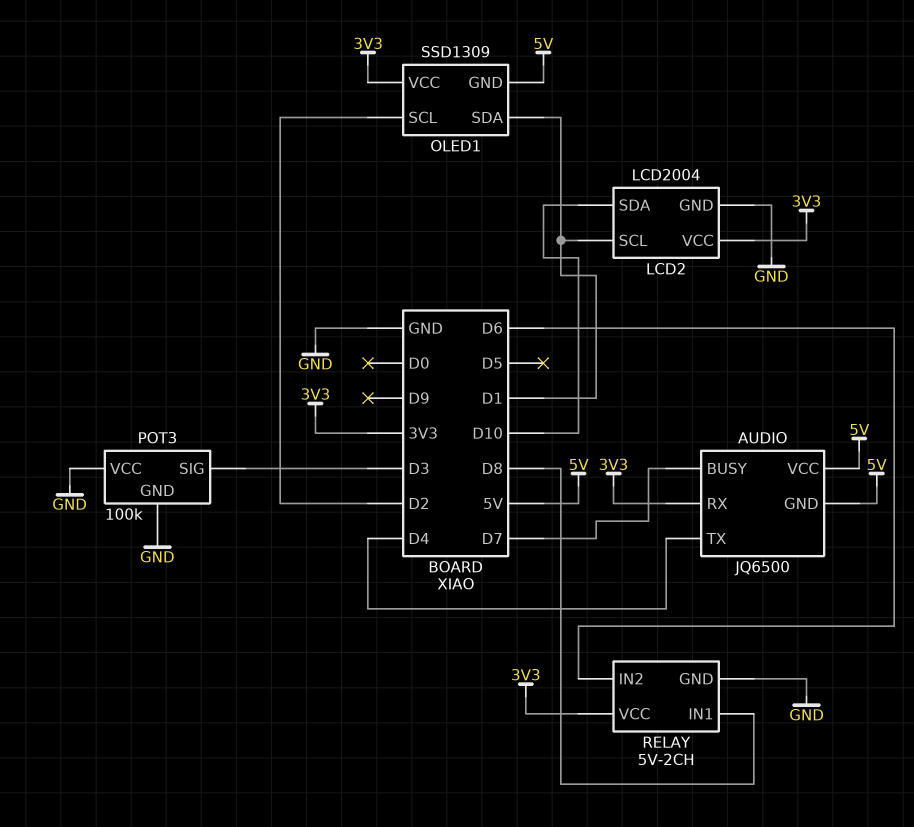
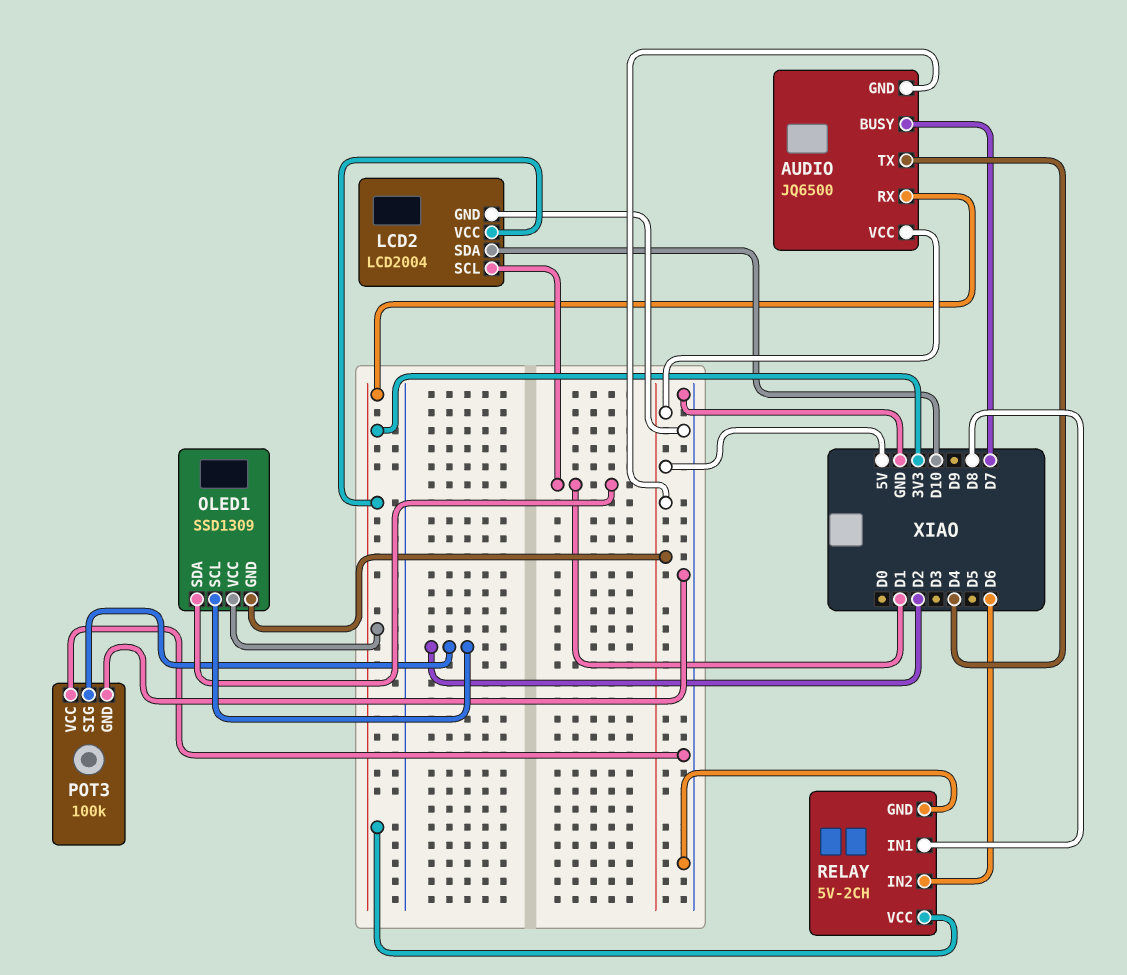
POT3 pin SIG: D3 -> D2

